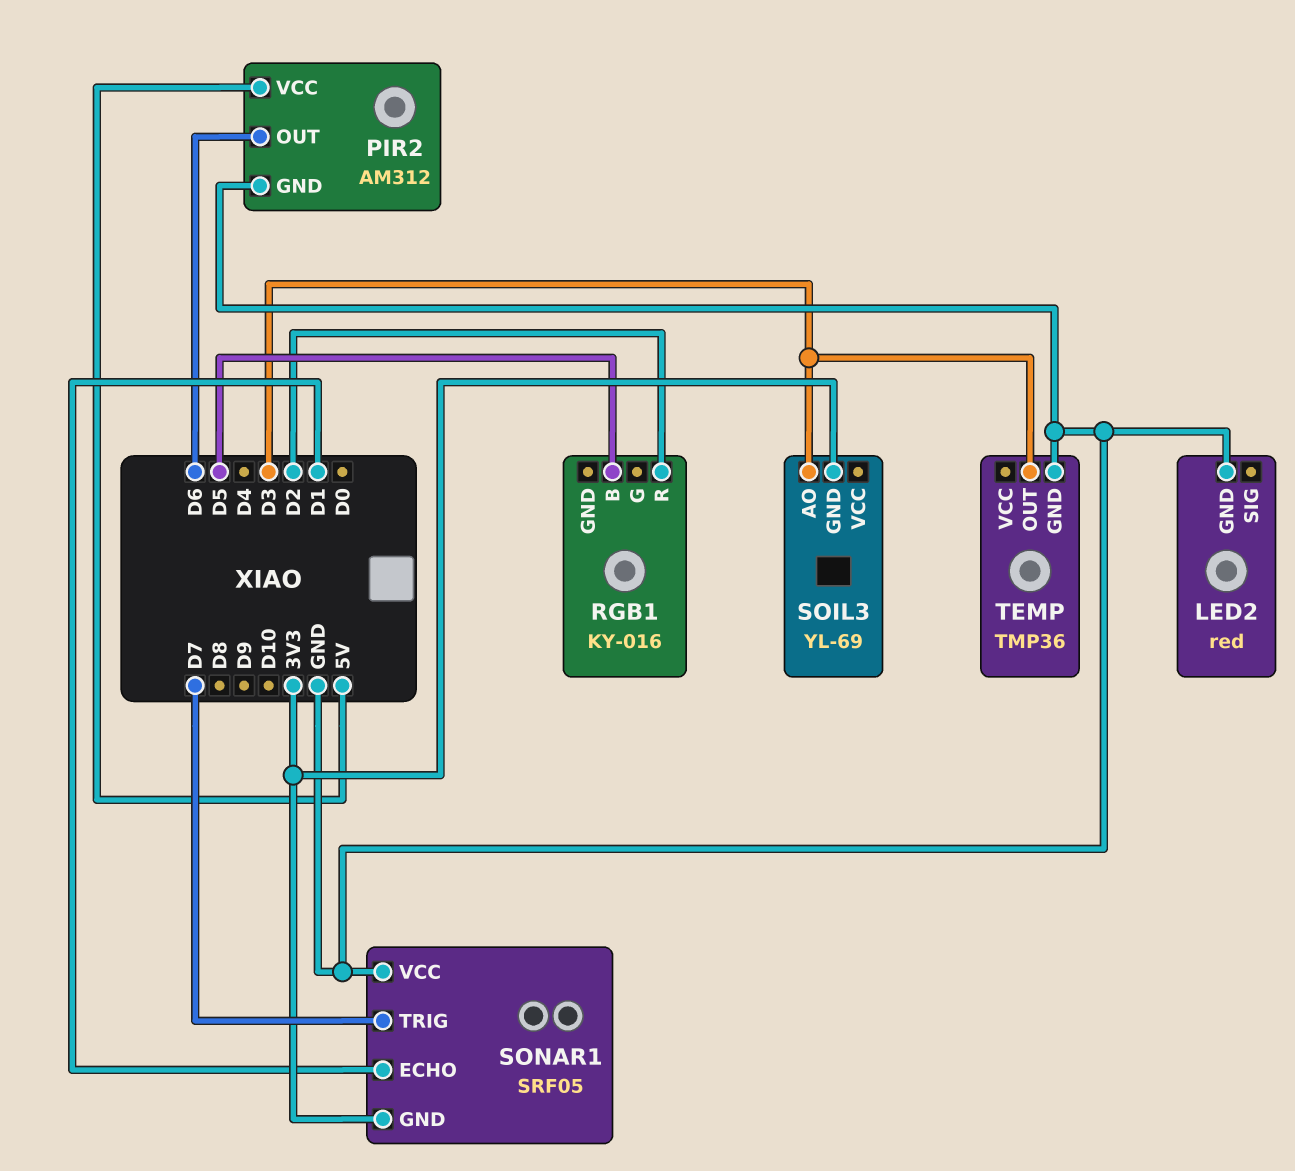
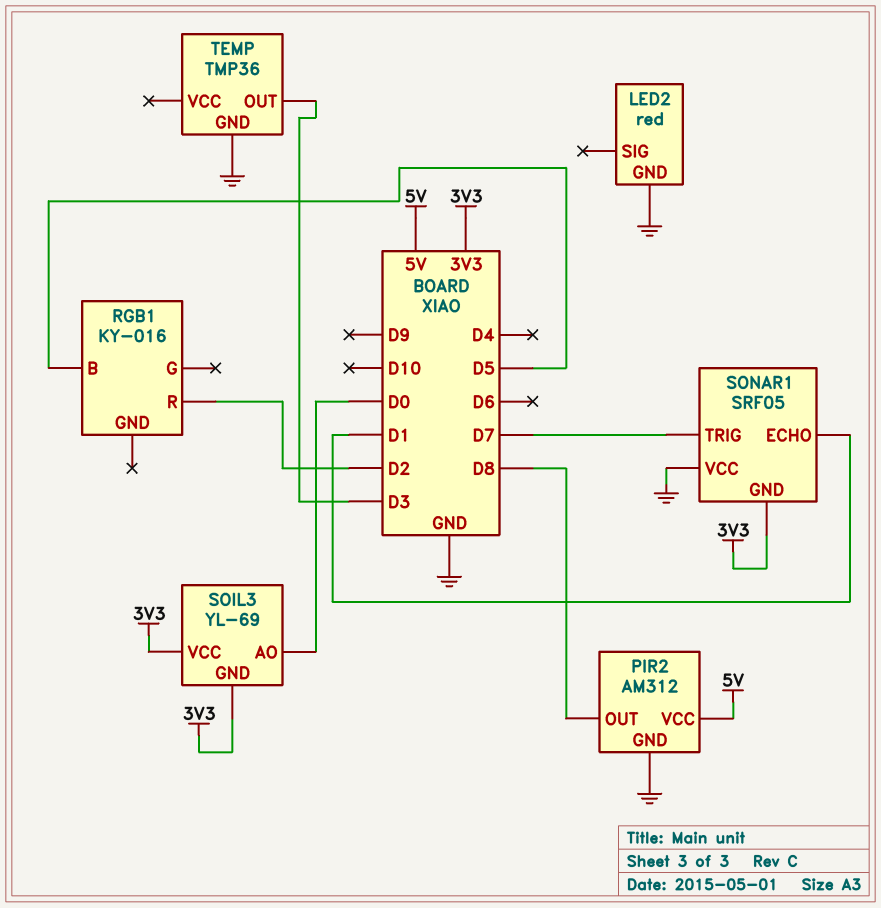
PIR2 pin OUT: D6 -> D8
SOIL3 pin AO: D3 -> D0
SOIL3 pin VCC: none -> 3V3

